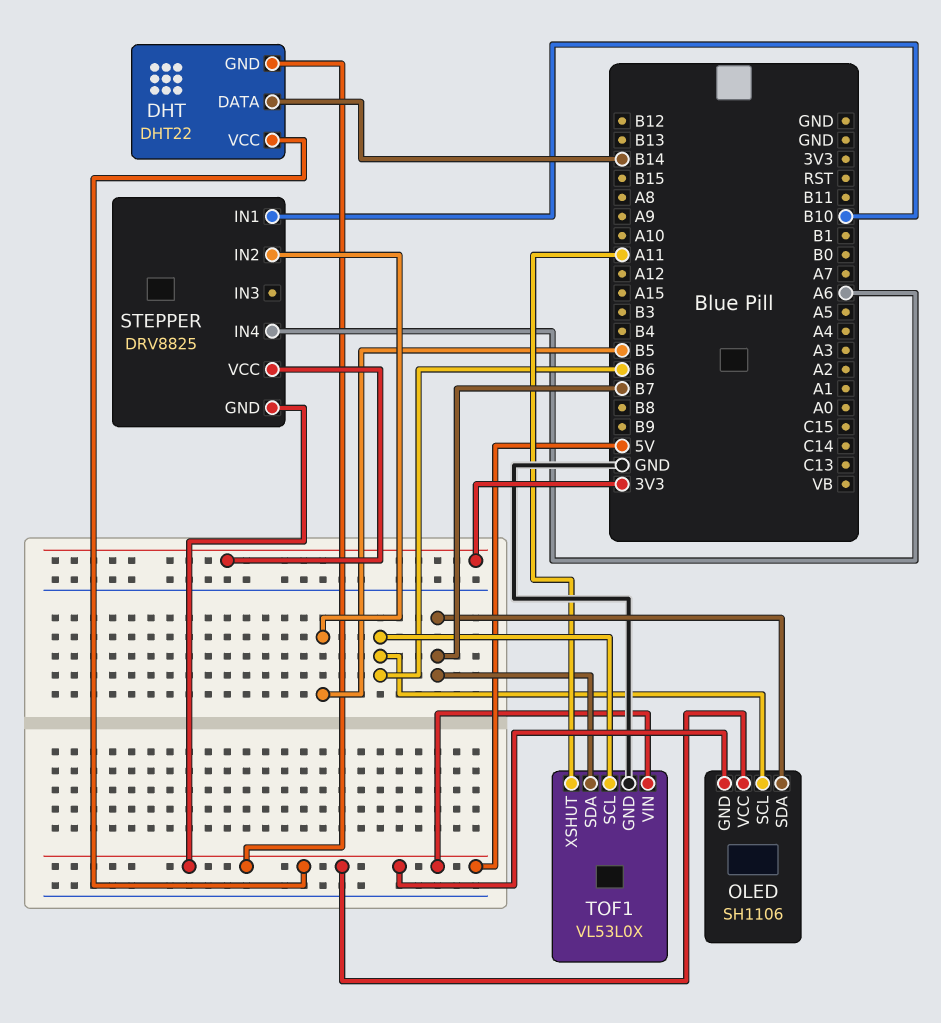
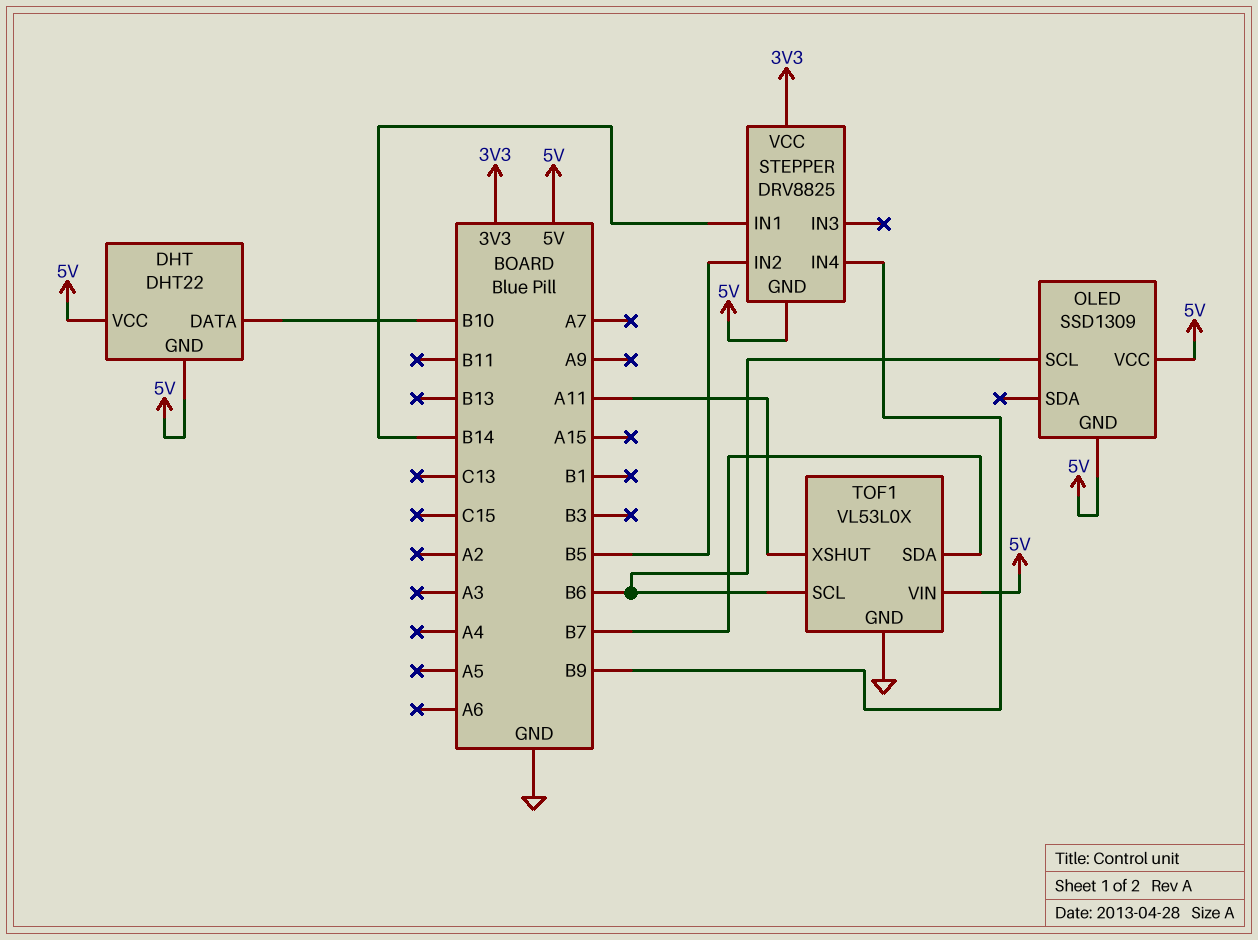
DHT pin DATA: B14 -> B10
OLED: SH1106 -> SSD1309
OLED pin SDA: B7 -> none
STEPPER pin IN1: B10 -> B14
STEPPER pin IN4: A6 -> B9

